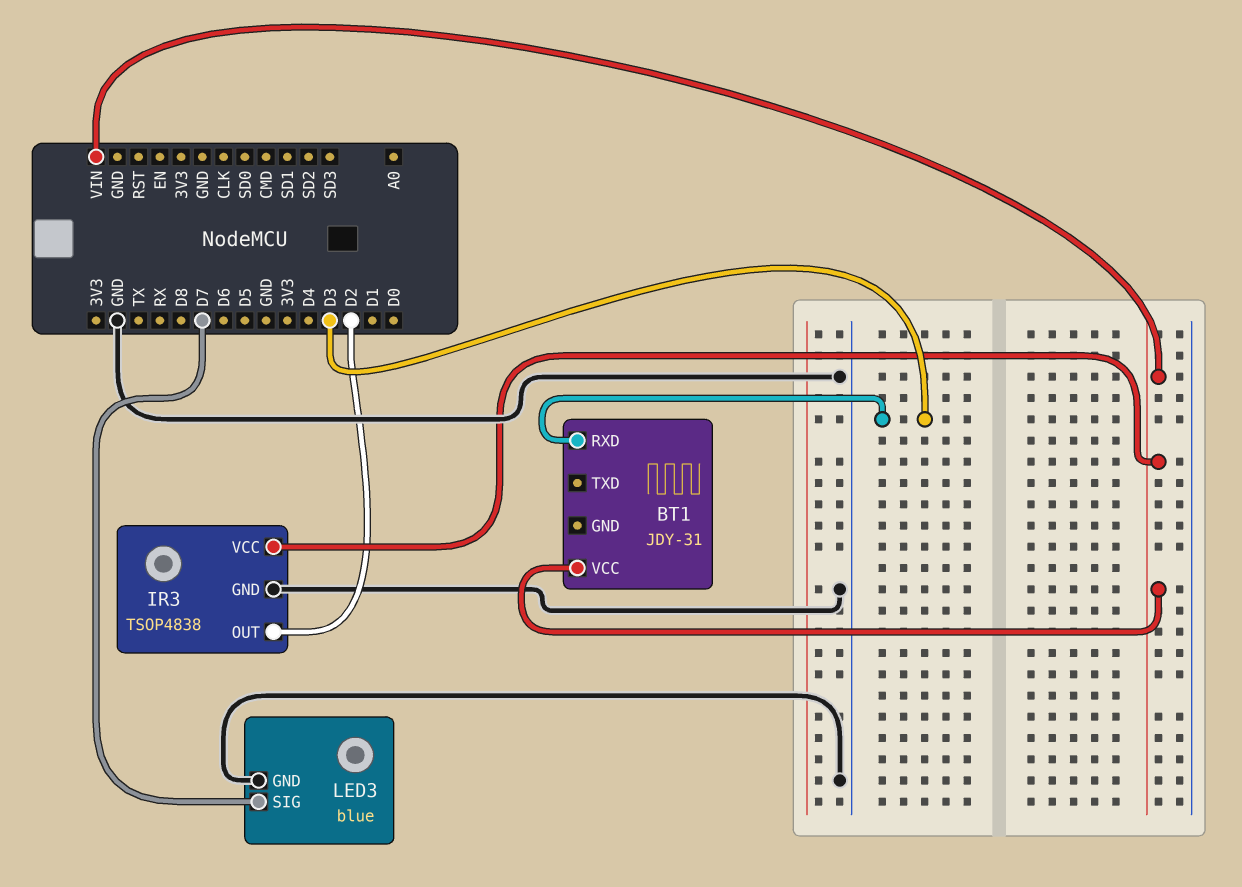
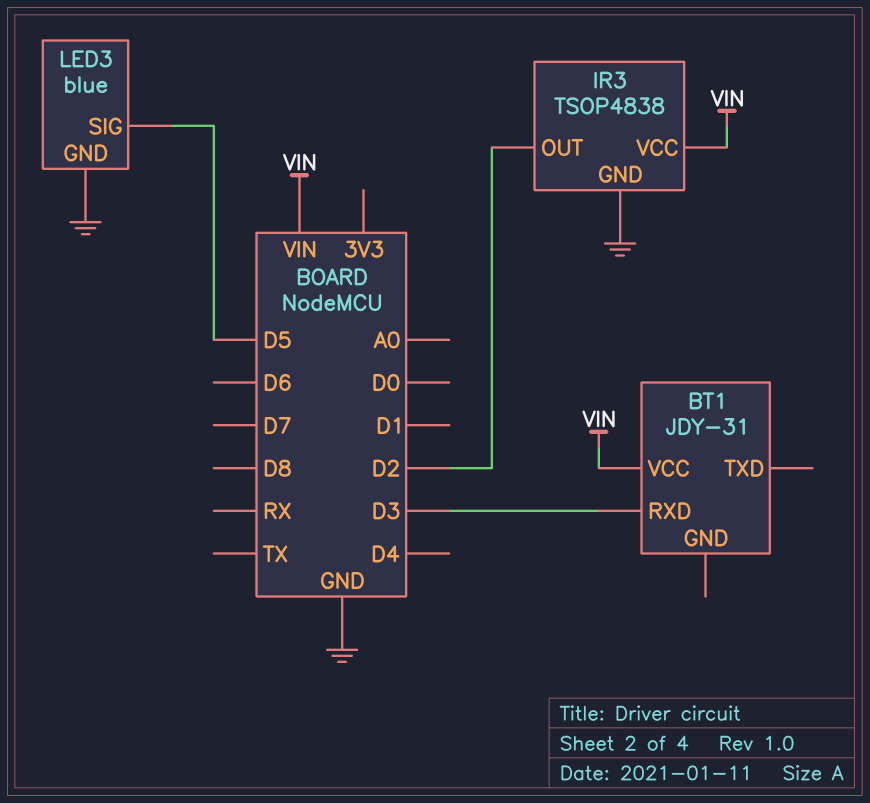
LED3 pin SIG: D7 -> D5

